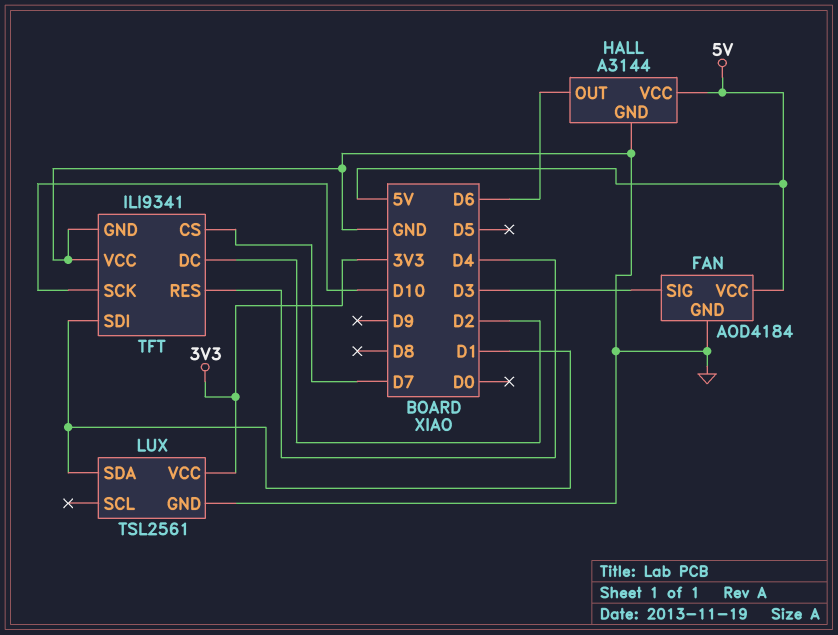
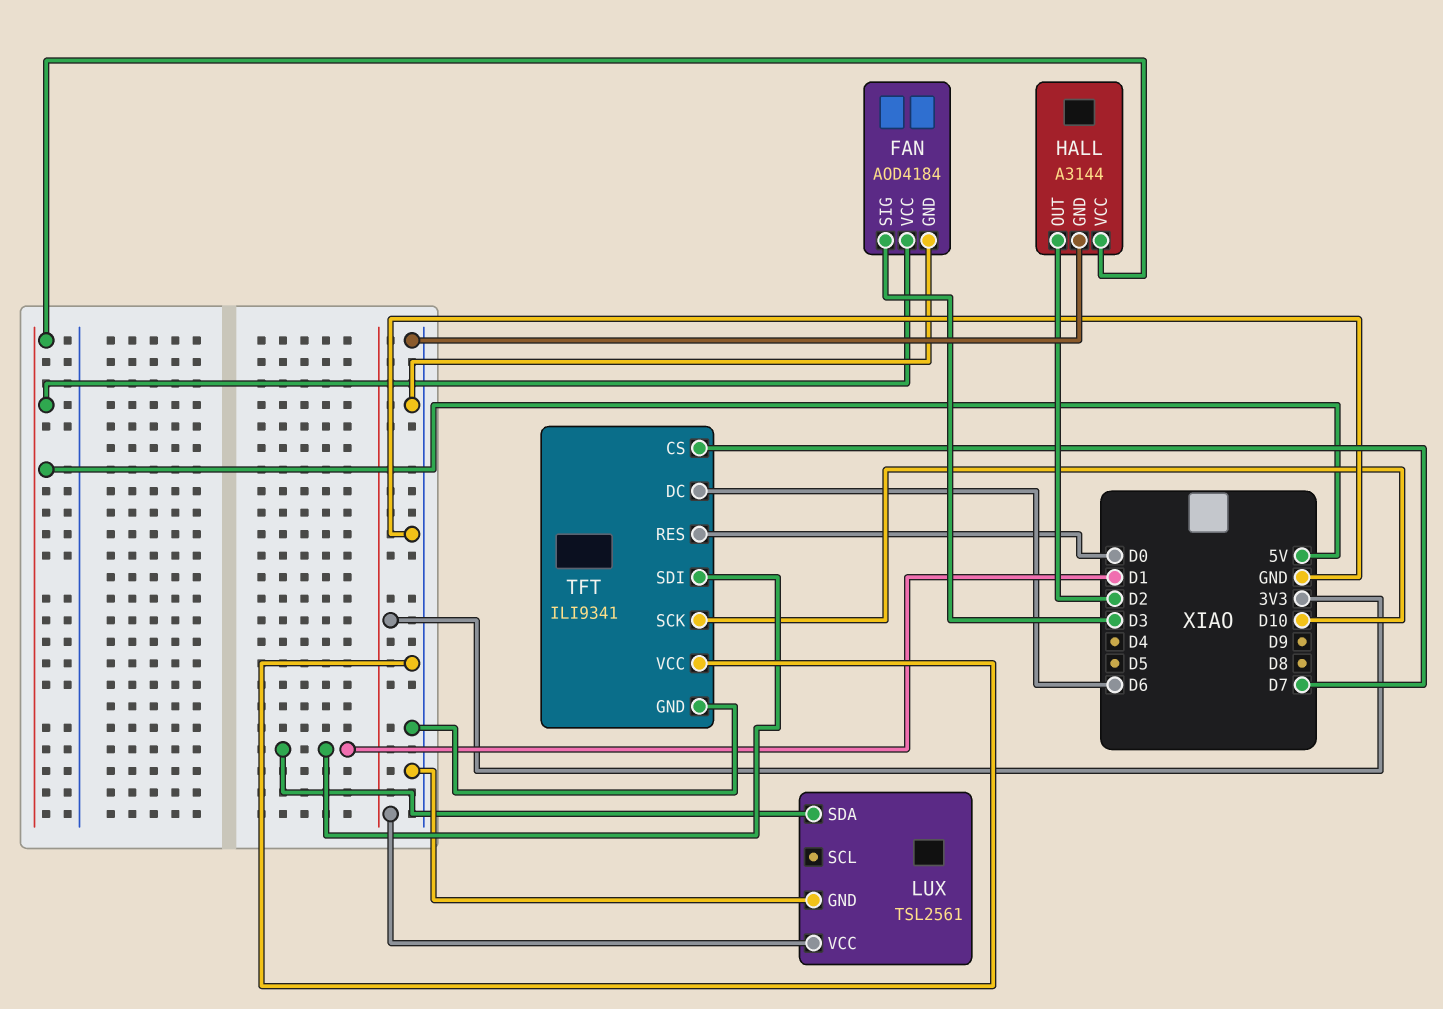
HALL pin OUT: D6 -> D2
TFT pin DC: D2 -> D6
TFT pin RES: D4 -> D0

